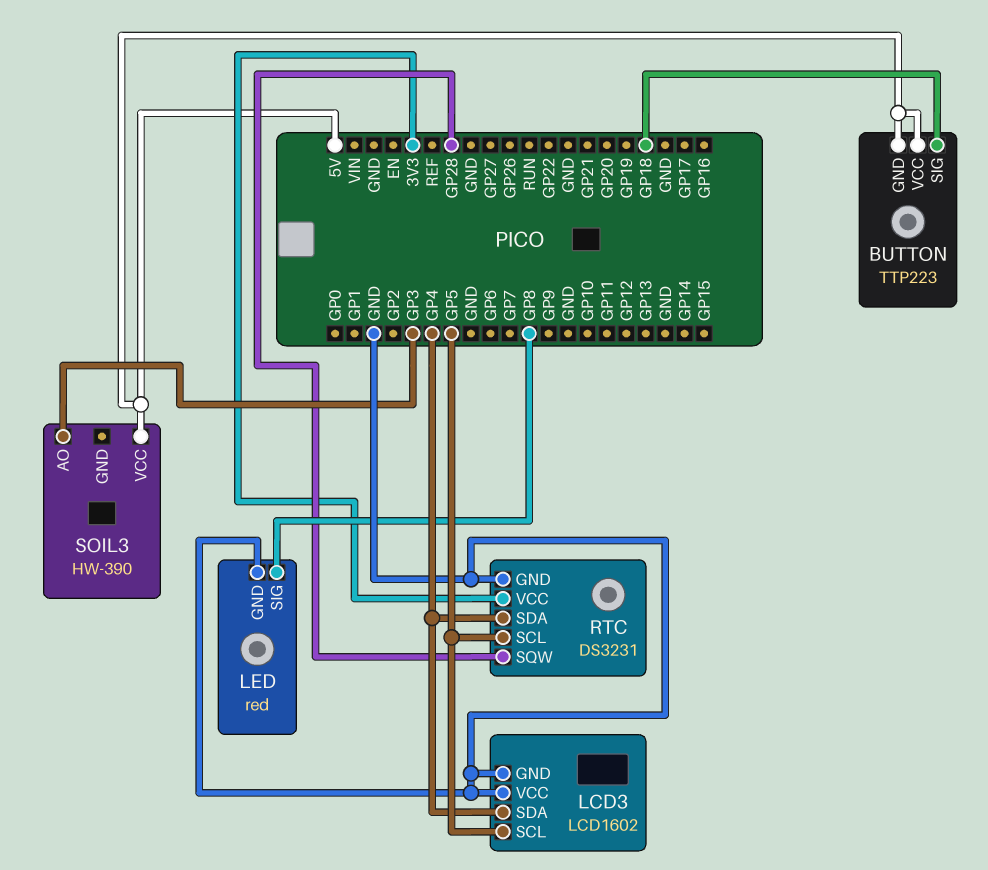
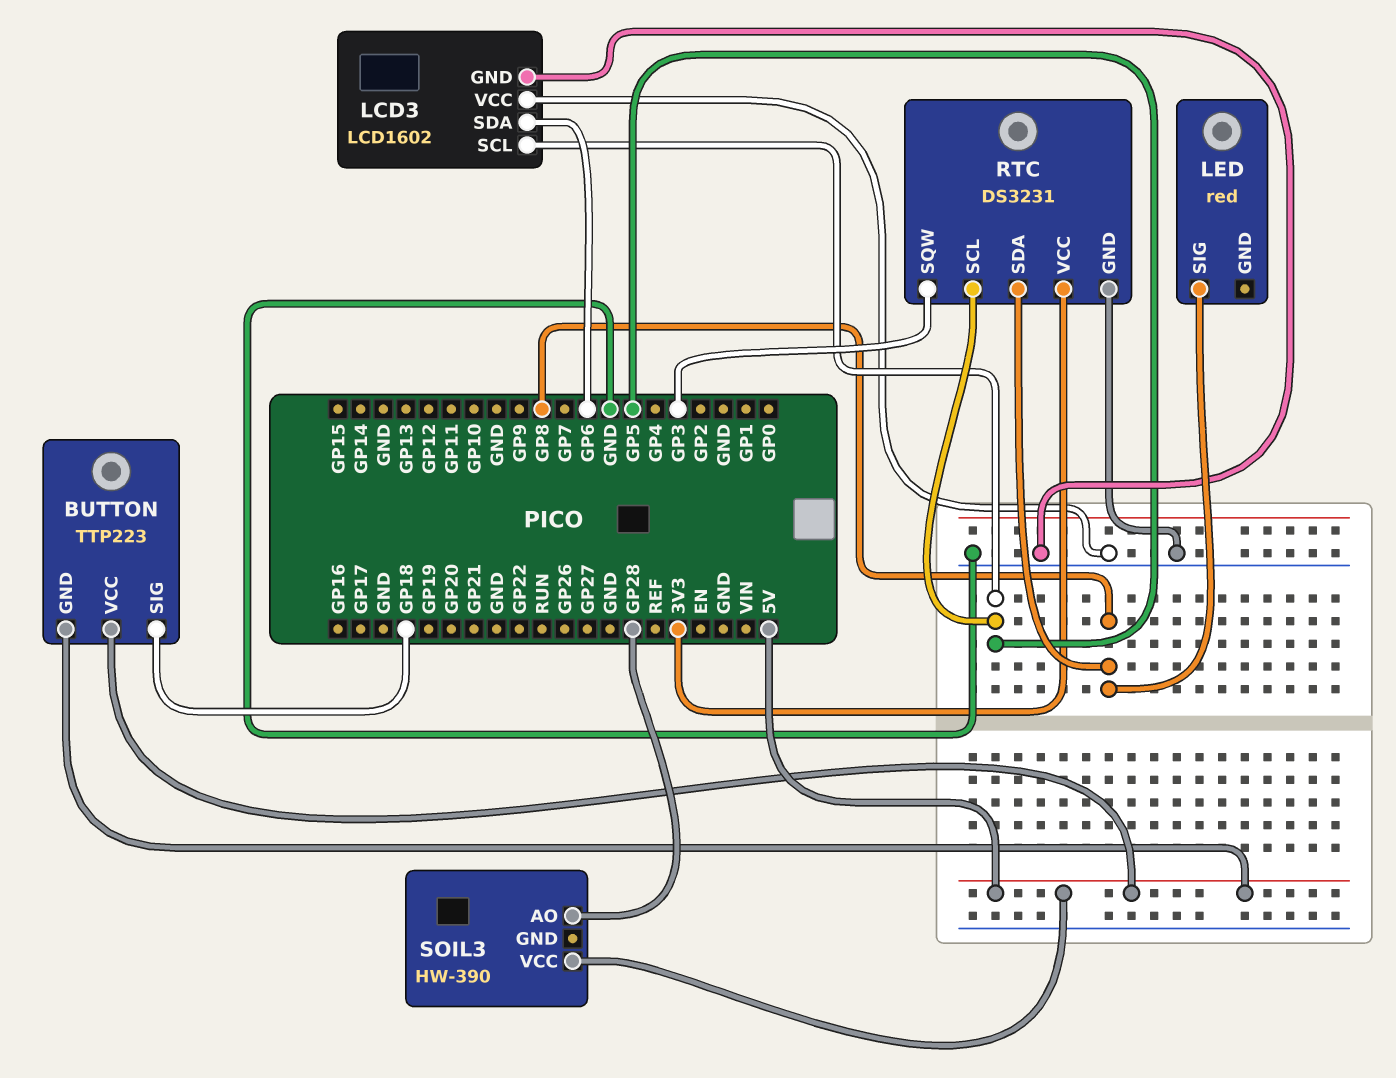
LCD3 pin SDA: GP4 -> GP6
LED pin GND: GND -> none
RTC pin SDA: GP4 -> GP8
RTC pin SQW: GP28 -> GP3
SOIL3 pin AO: GP3 -> GP28

